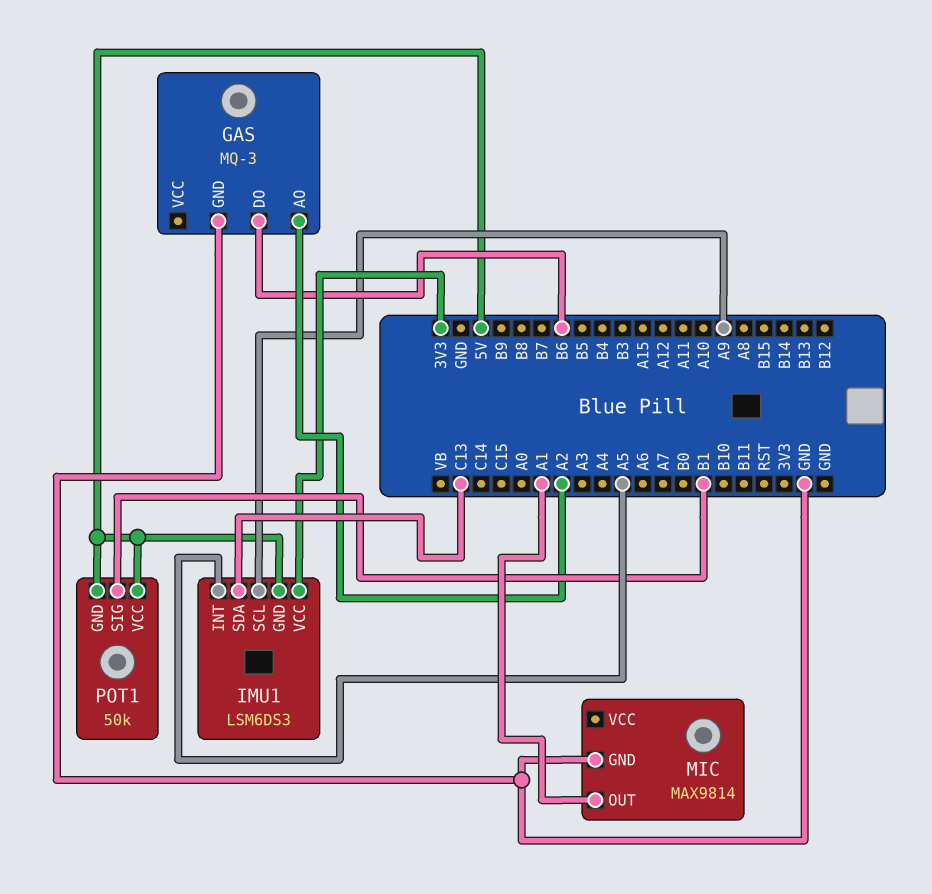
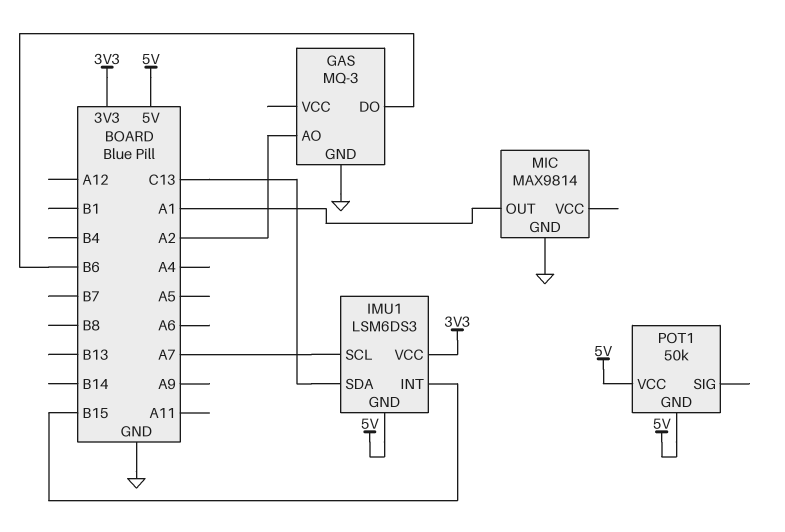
IMU1 pin INT: A5 -> B15
IMU1 pin SCL: A9 -> A7
POT1 pin SIG: B1 -> none

